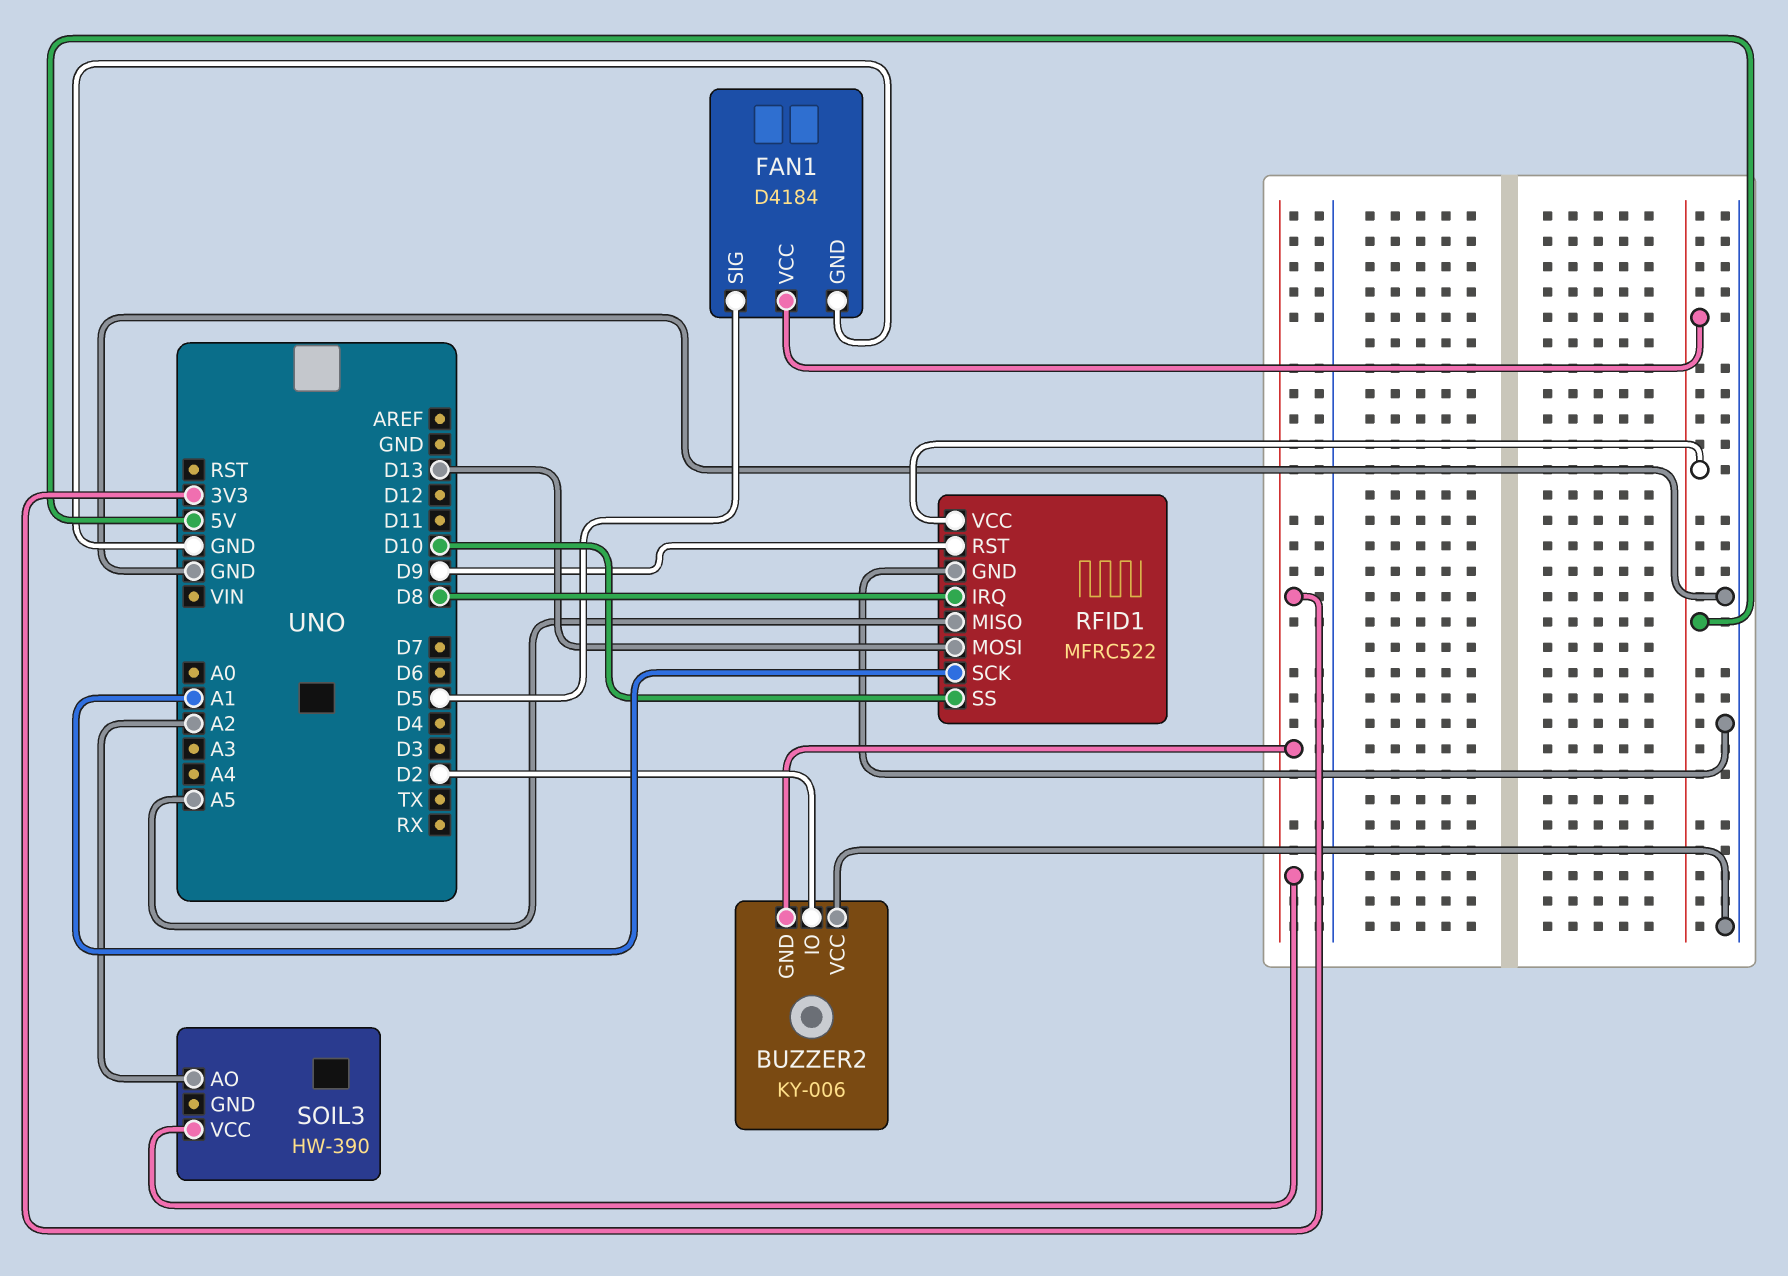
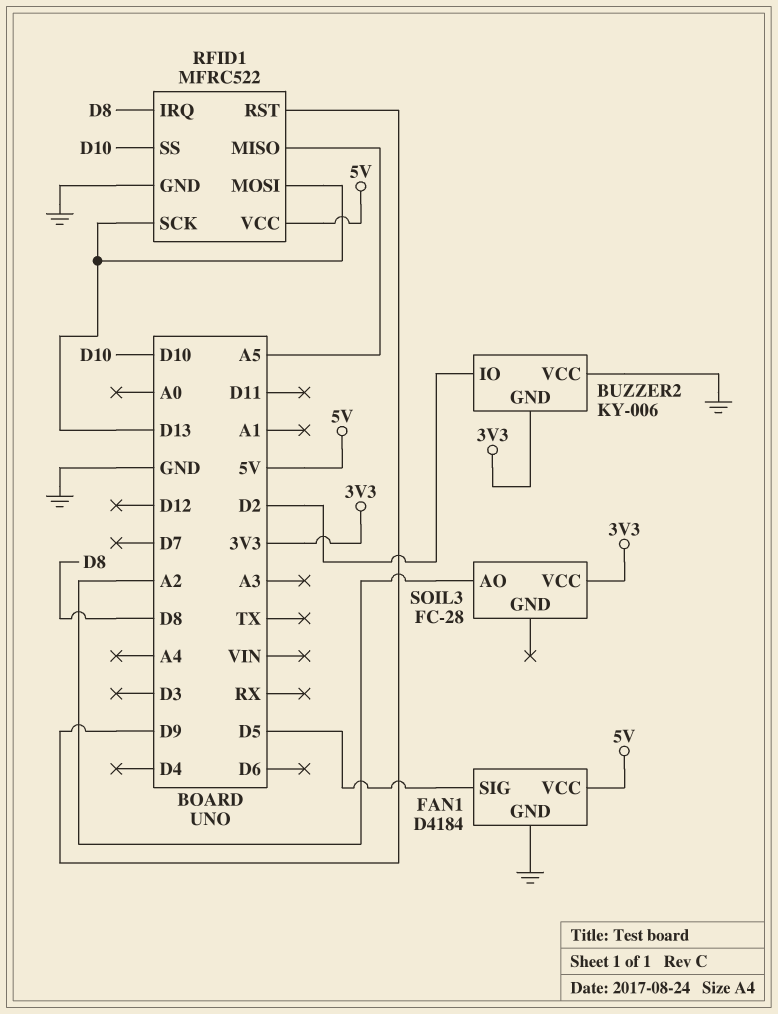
RFID1 pin SCK: A1 -> D13
SOIL3: HW-390 -> FC-28

